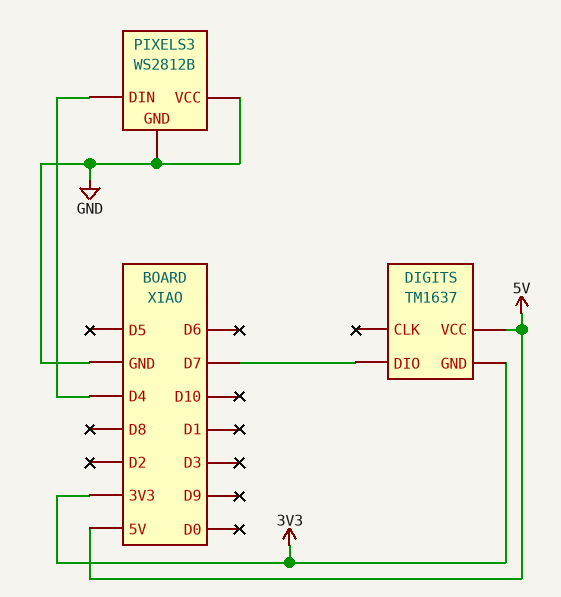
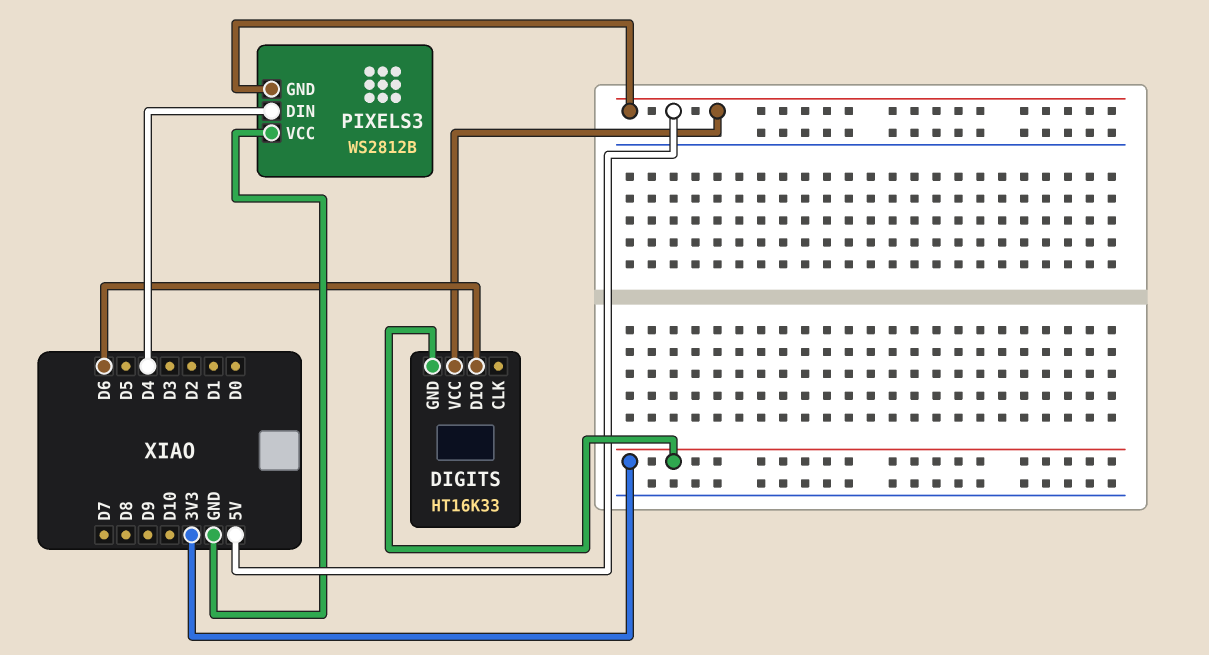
DIGITS: TM1637 -> HT16K33
DIGITS pin DIO: D7 -> D6
PIXELS3 pin GND: GND -> 5V

